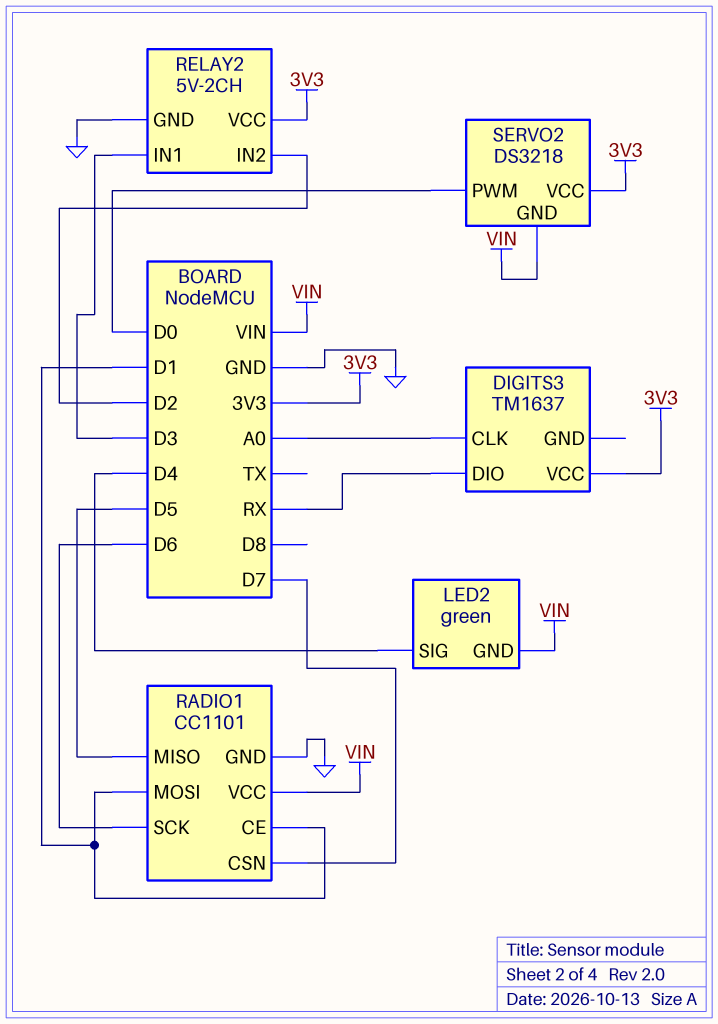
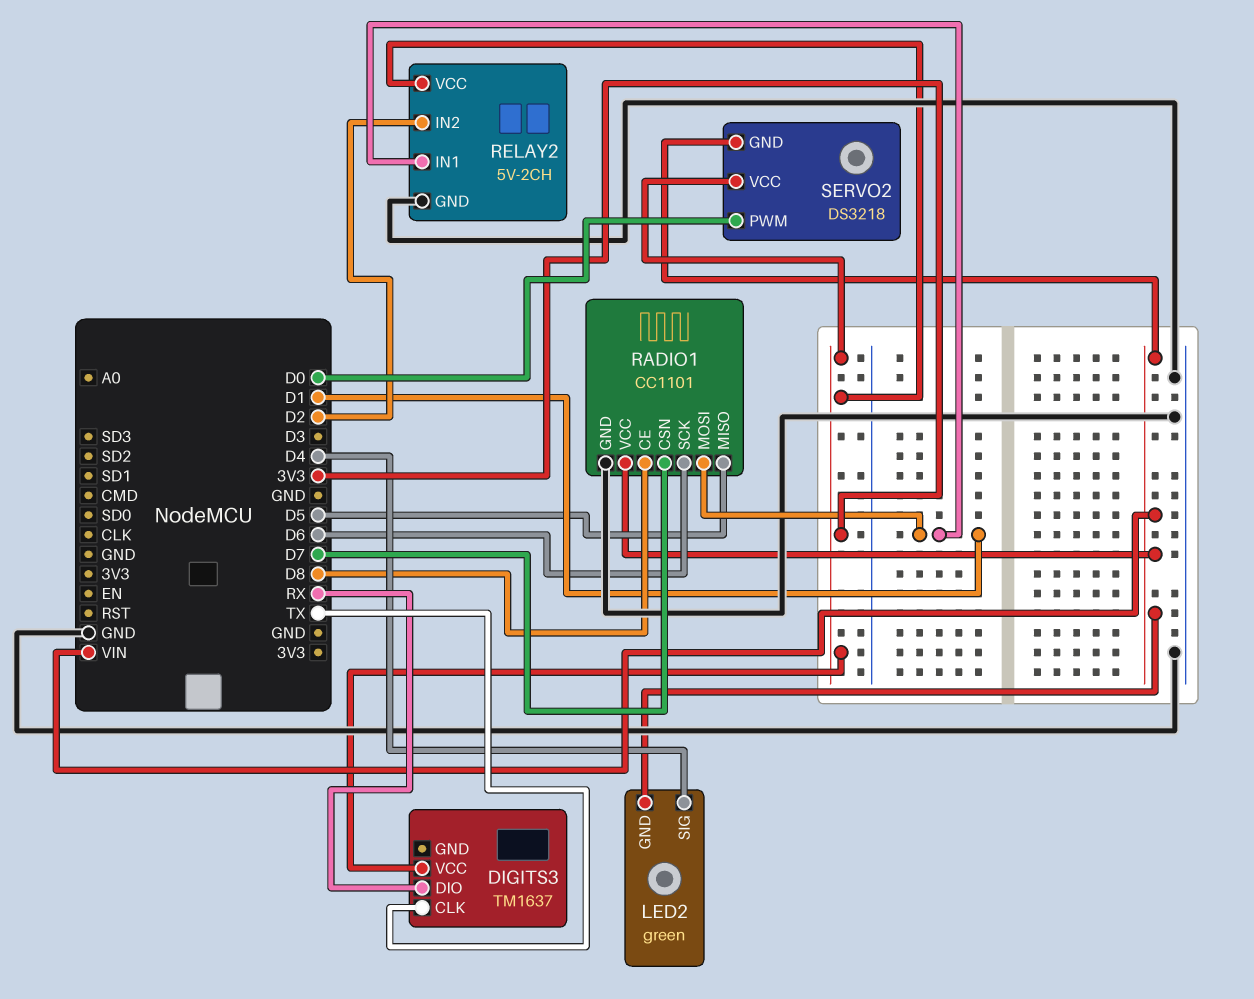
DIGITS3 pin CLK: A0 -> TX
RADIO1 pin CE: D1 -> D8
RELAY2 pin IN1: D3 -> D1

